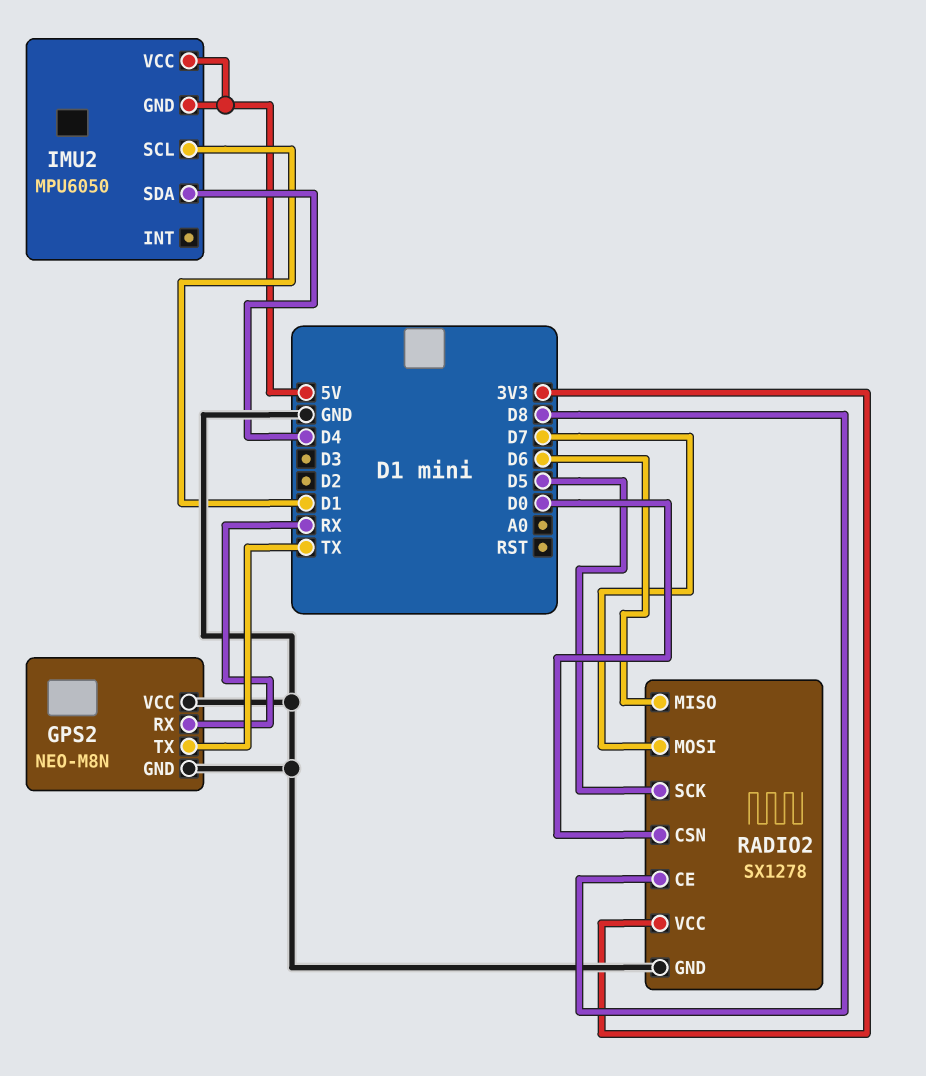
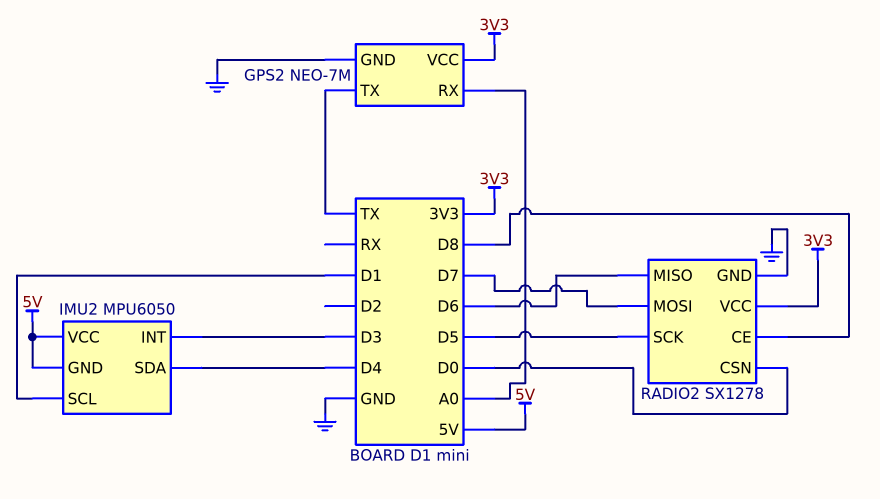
GPS2: NEO-M8N -> NEO-7M
GPS2 pin RX: RX -> A0
GPS2 pin VCC: GND -> 3V3
IMU2 pin INT: none -> D3

